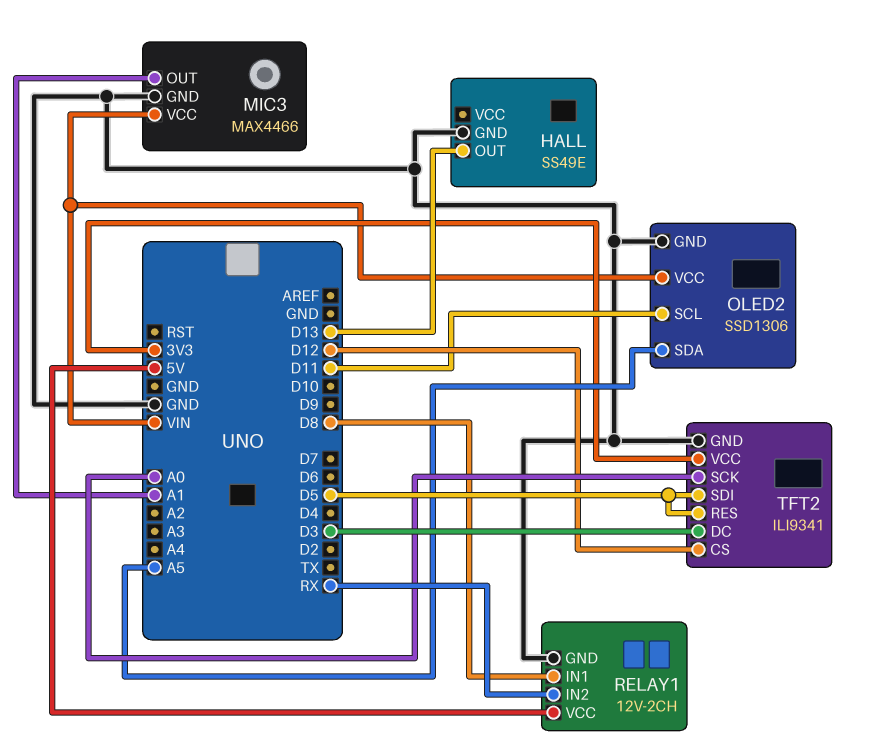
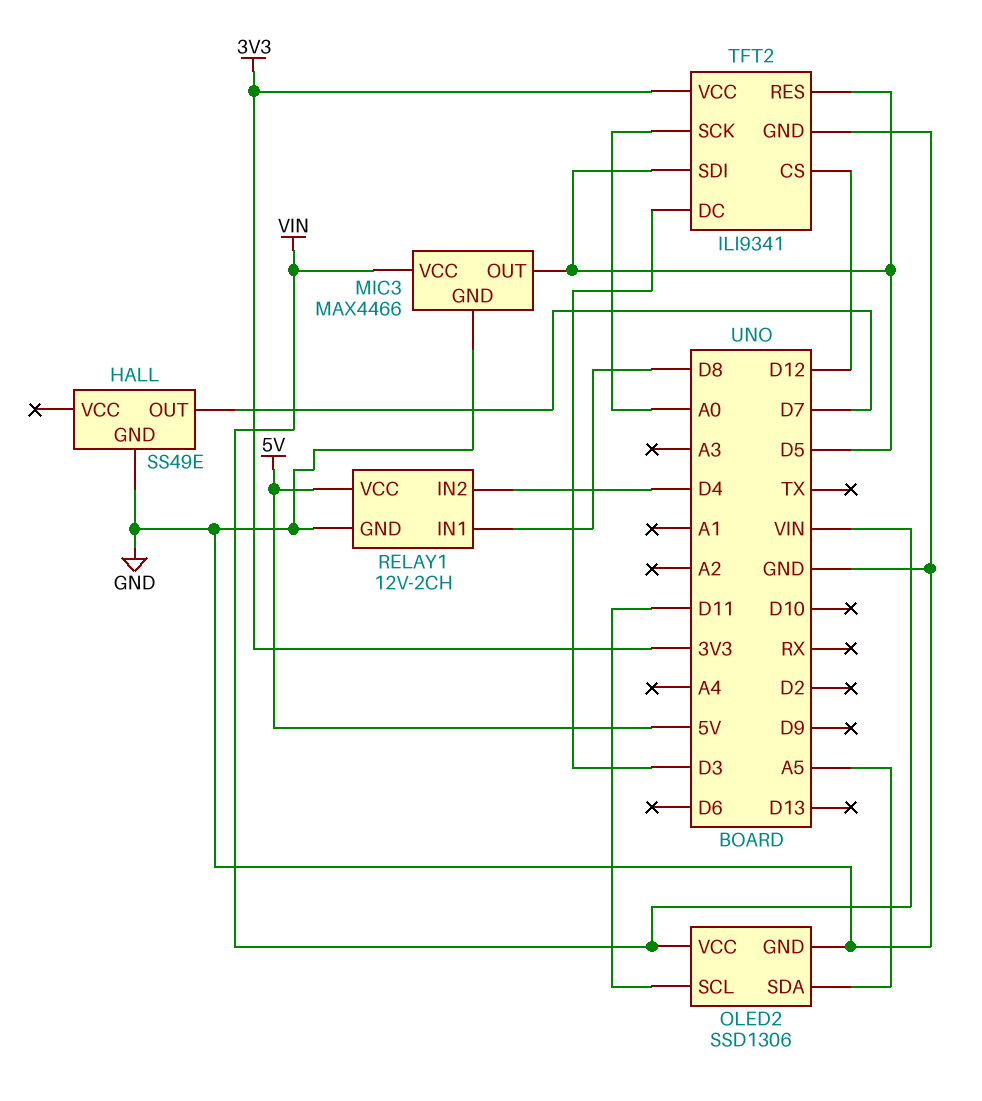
HALL pin OUT: D13 -> D7
MIC3 pin OUT: A1 -> D5
RELAY1 pin IN2: RX -> D4

